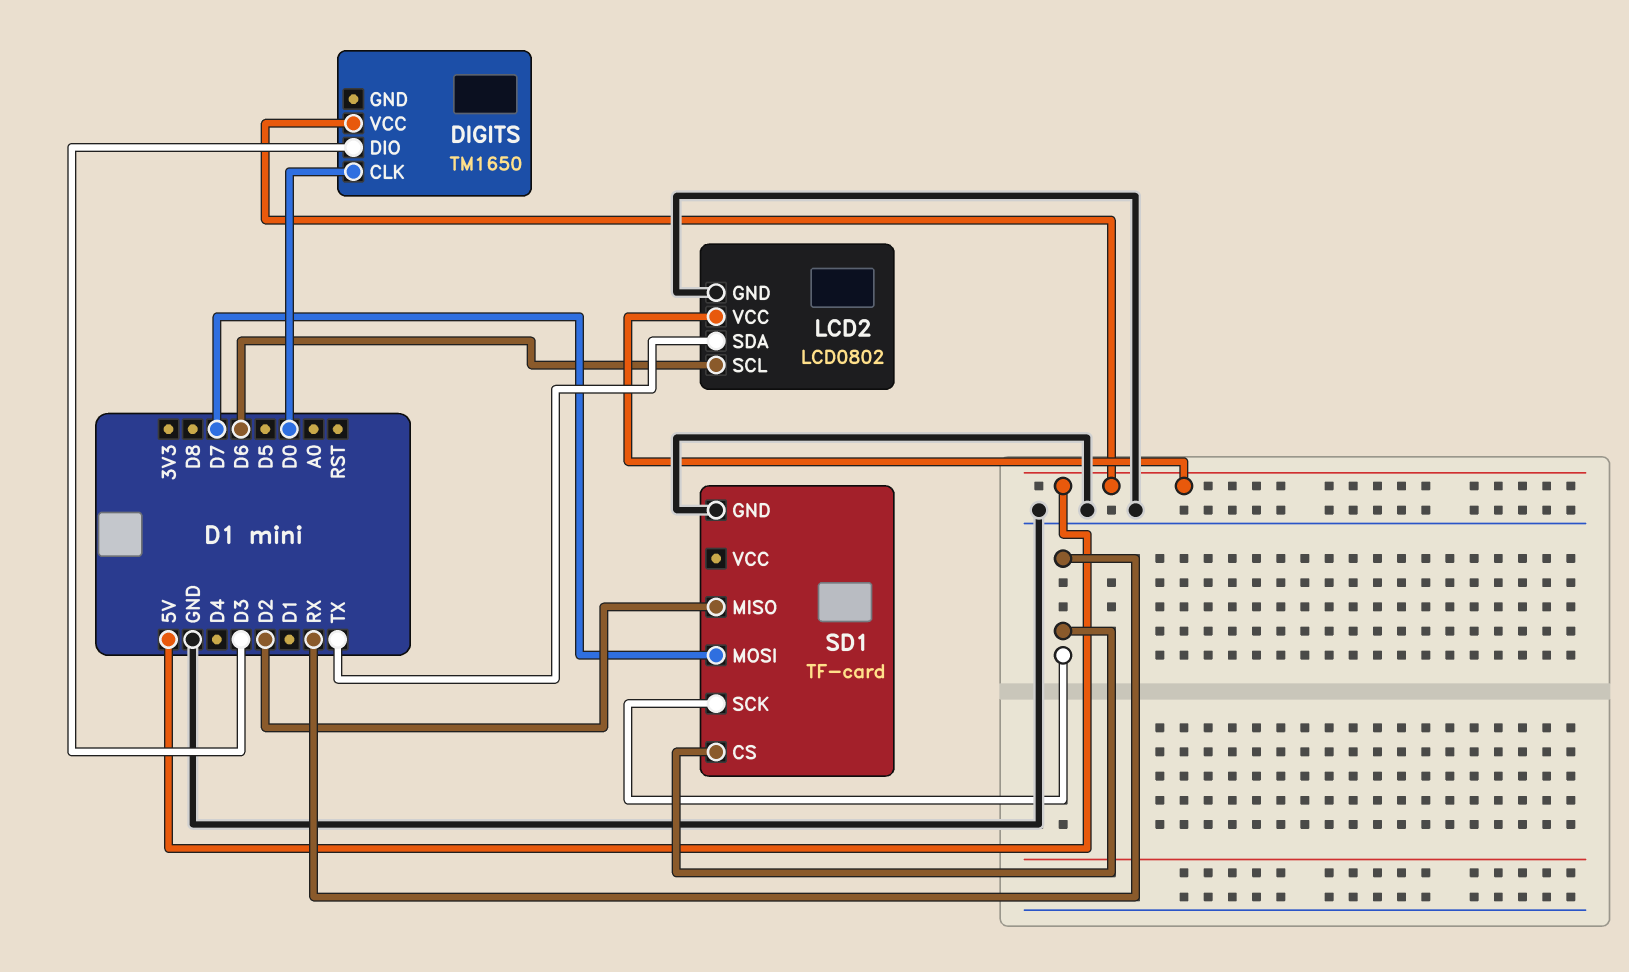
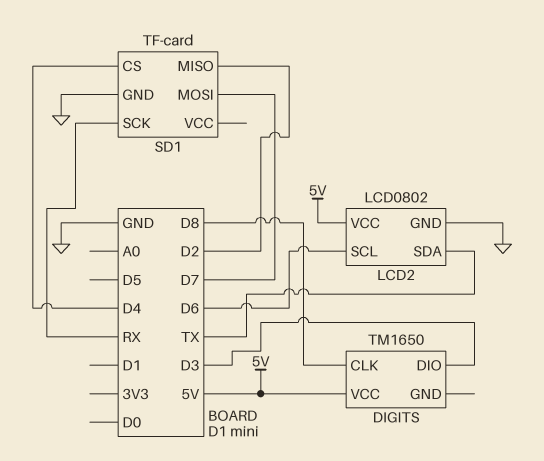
DIGITS pin CLK: D0 -> D8
SD1 pin CS: RX -> D4

